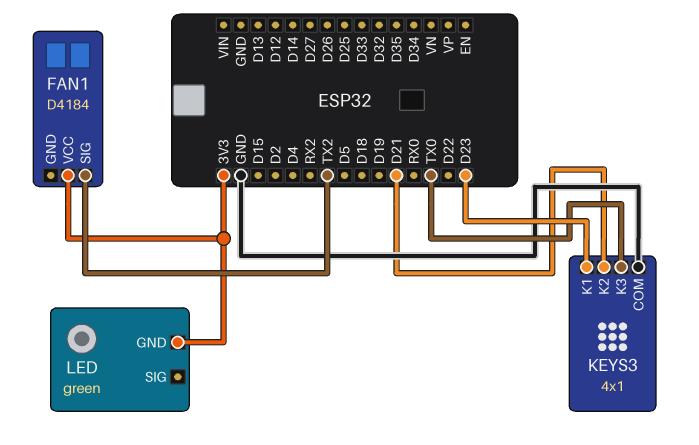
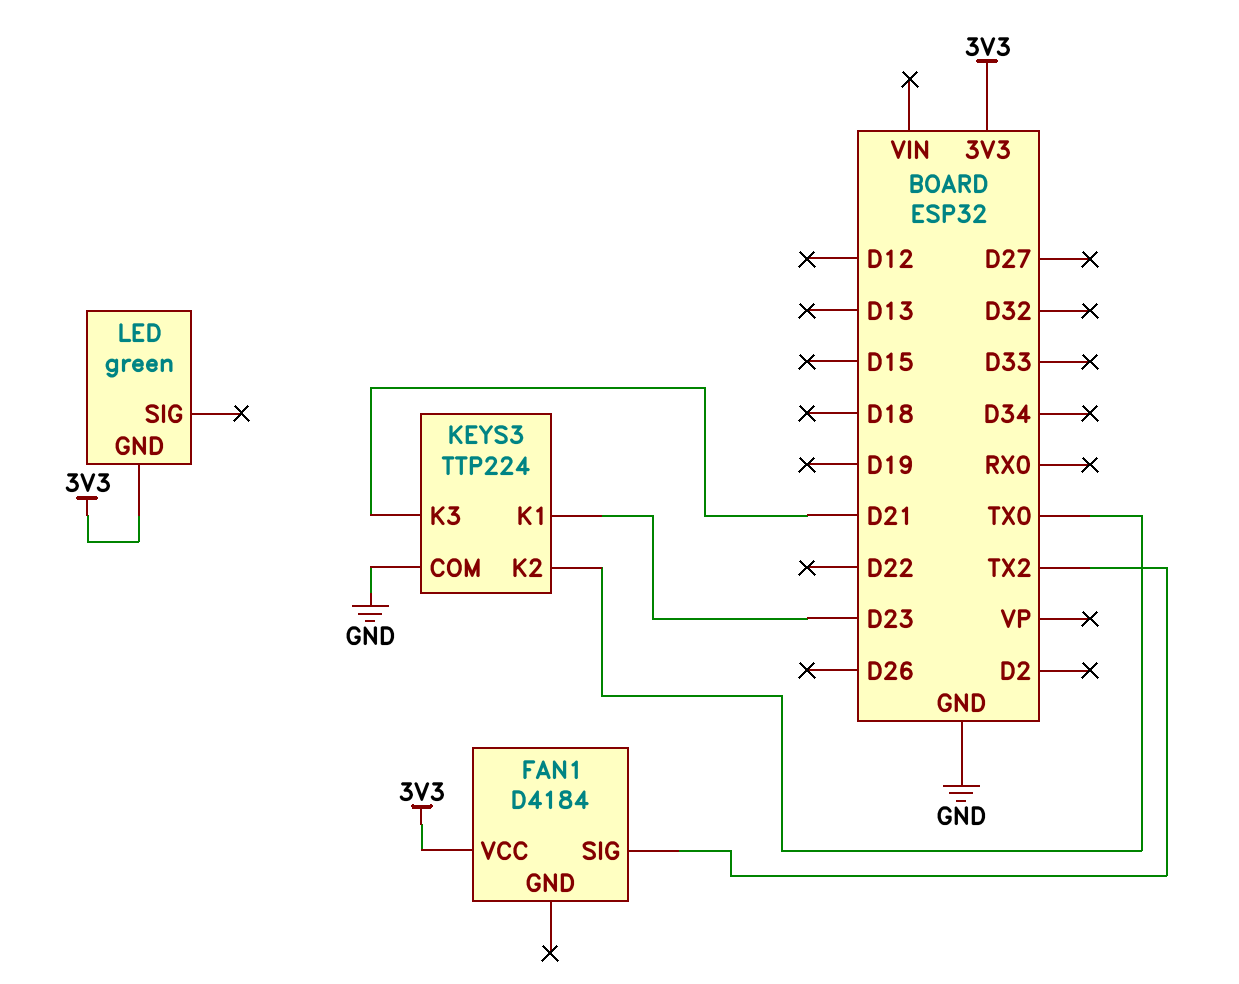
KEYS3: 4x1 -> TTP224
KEYS3 pin K2: D21 -> TX0
KEYS3 pin K3: TX0 -> D21

